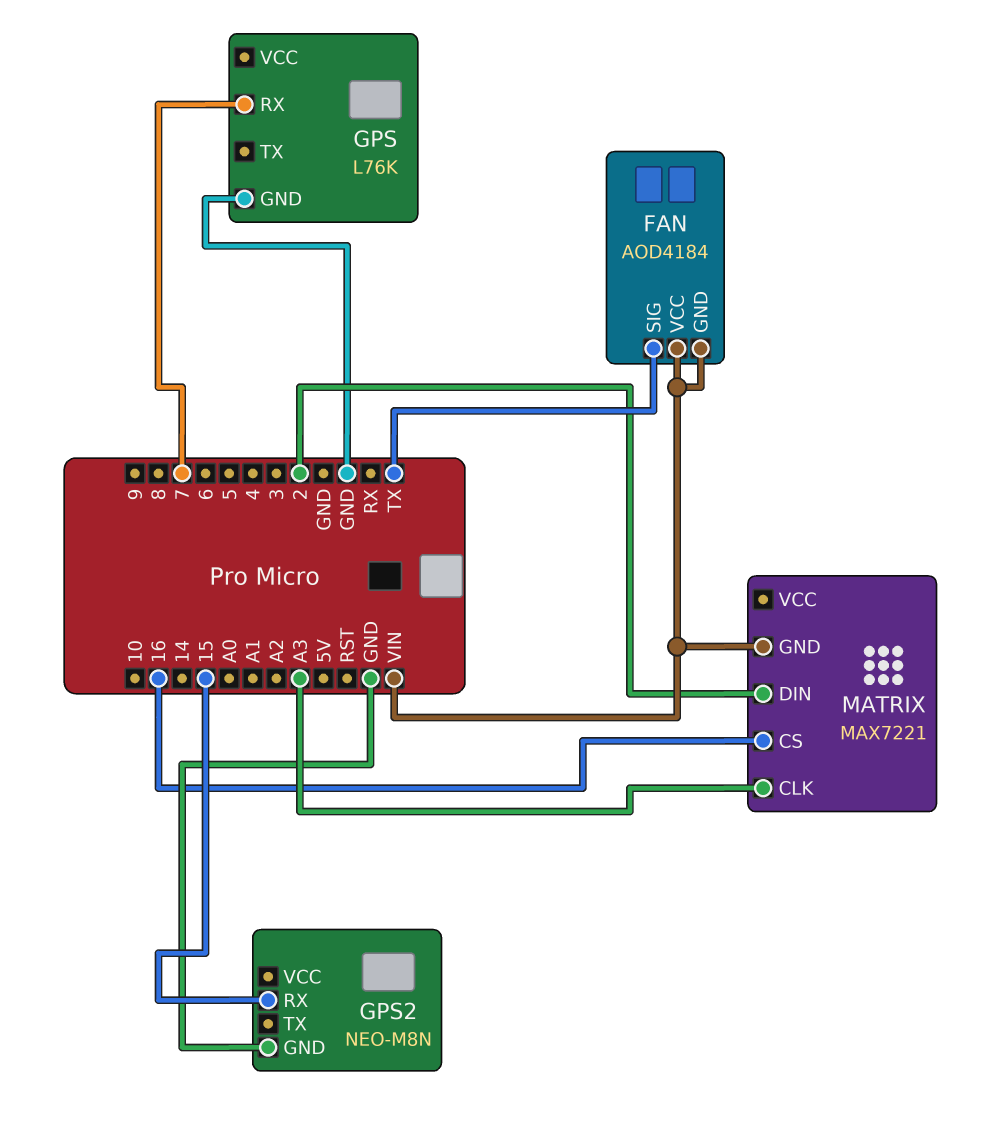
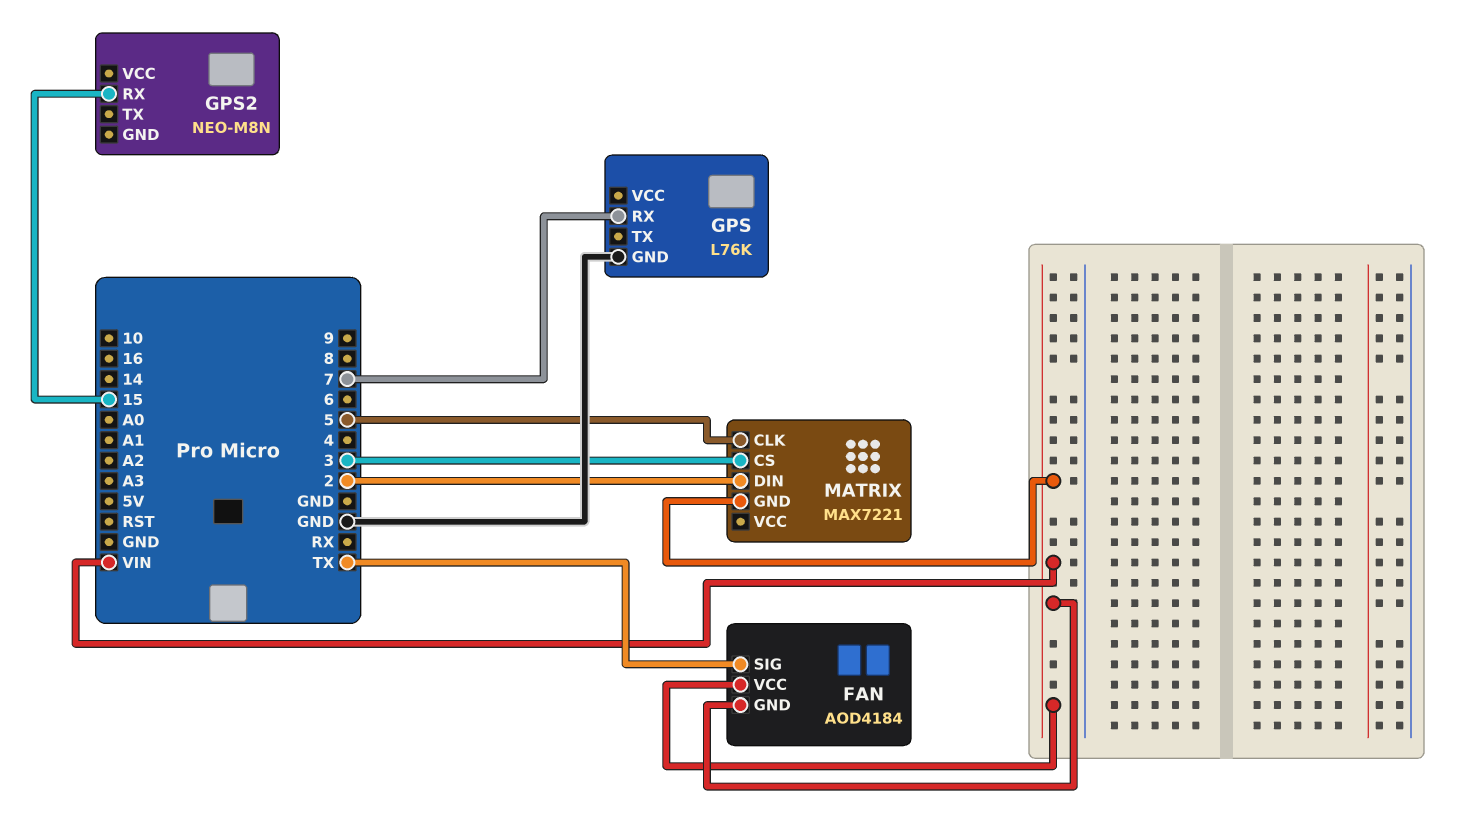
GPS2 pin GND: GND -> none
MATRIX pin CLK: A3 -> 5
MATRIX pin CS: 16 -> 3

